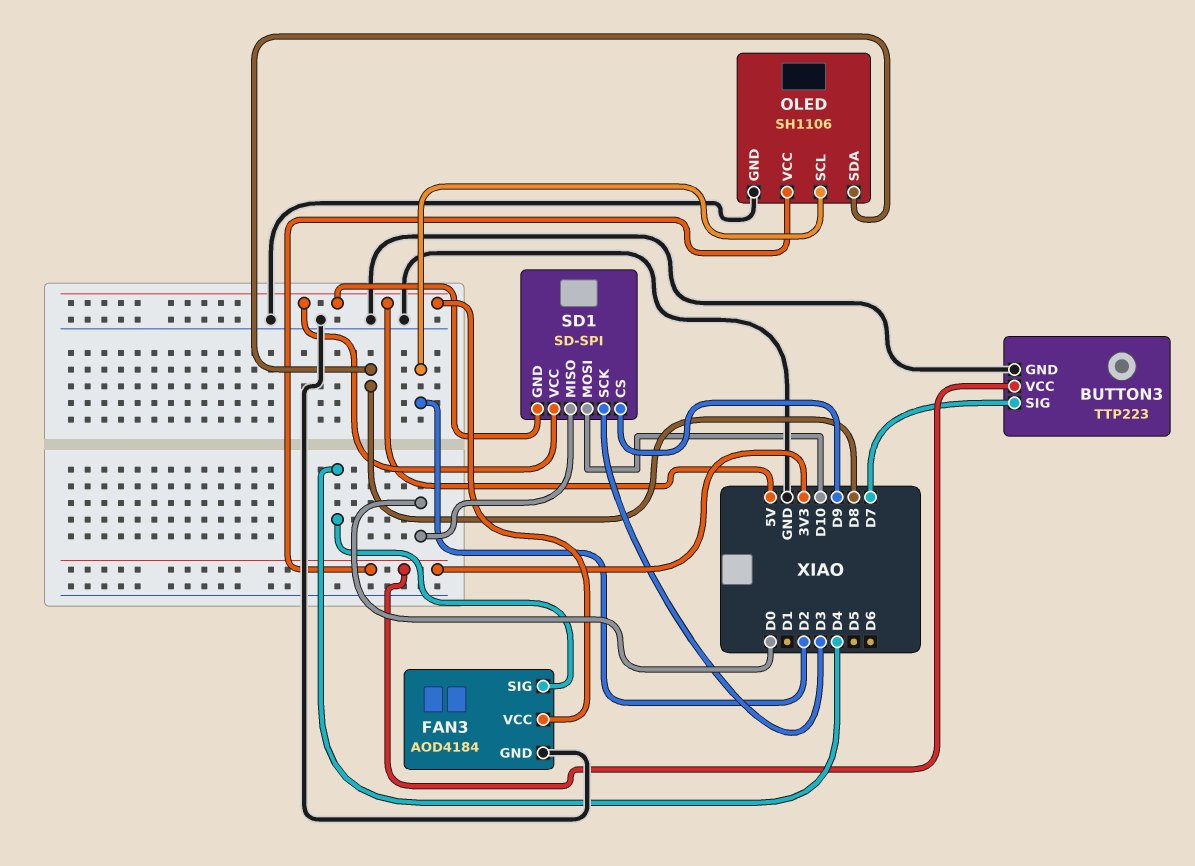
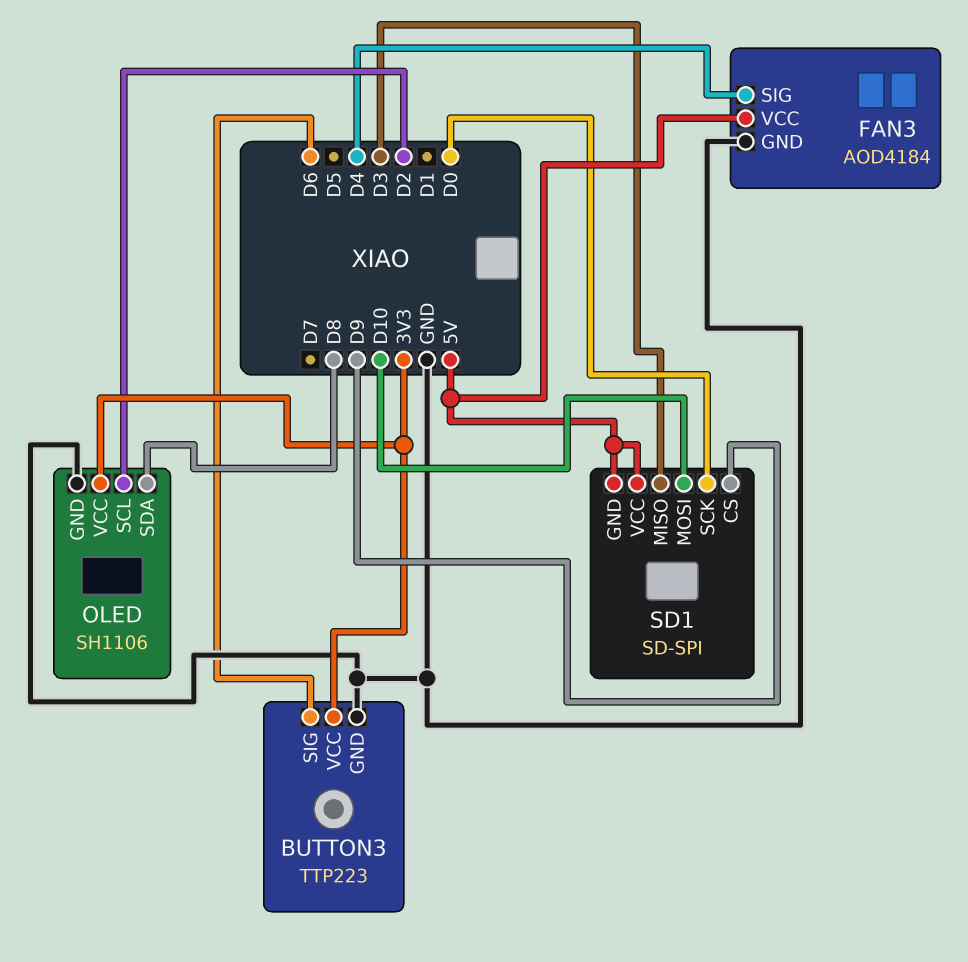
BUTTON3 pin SIG: D7 -> D6
SD1 pin MISO: D0 -> D3
SD1 pin SCK: D3 -> D0

